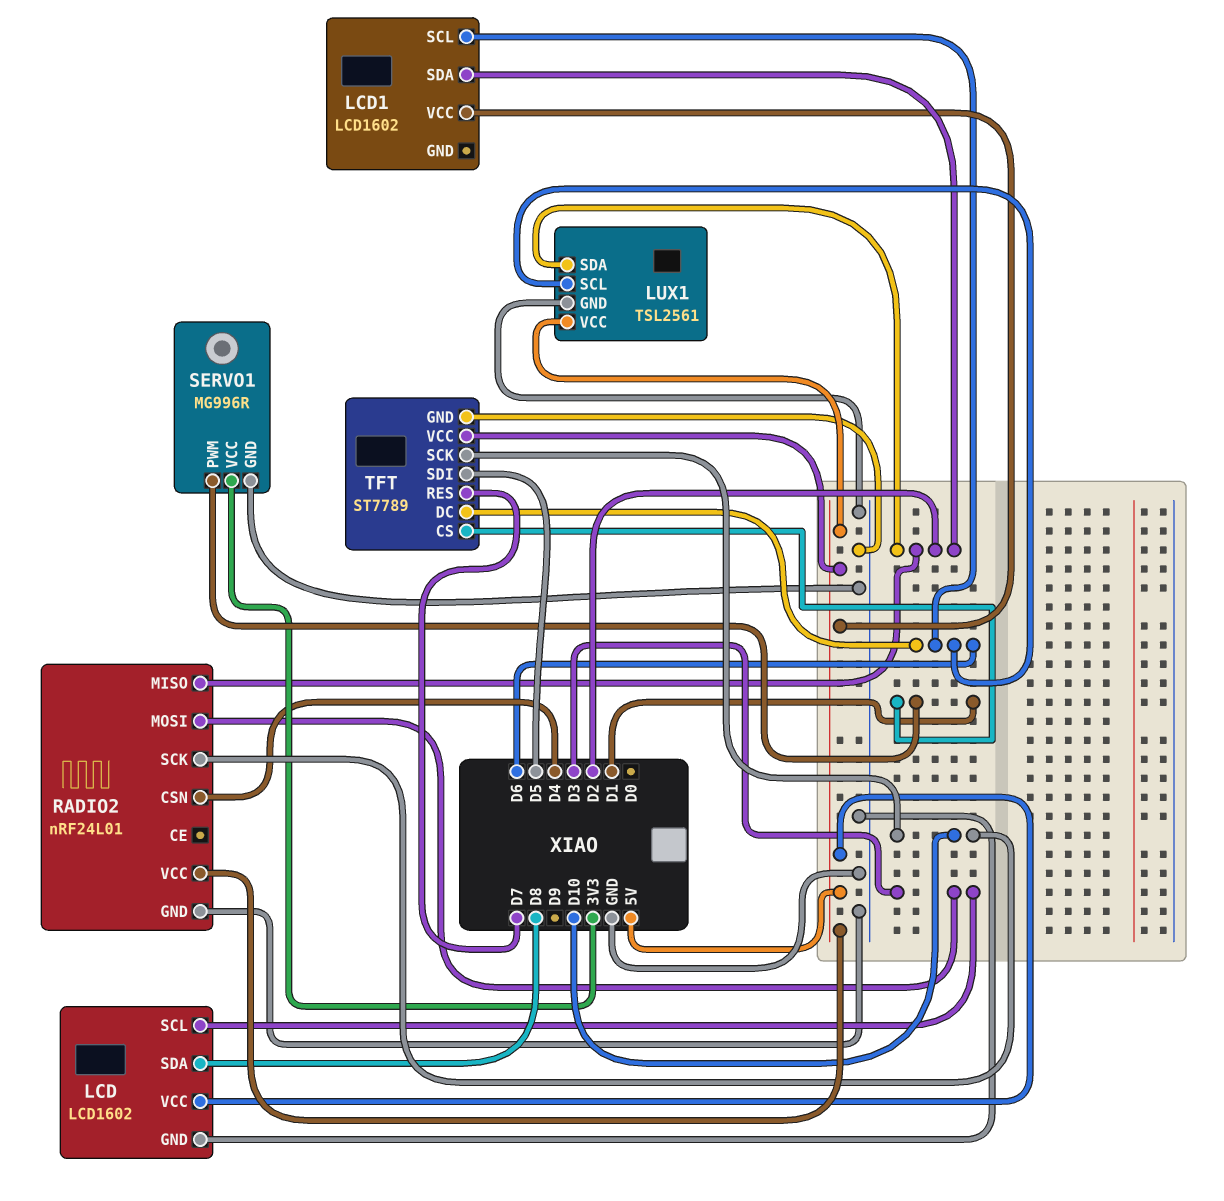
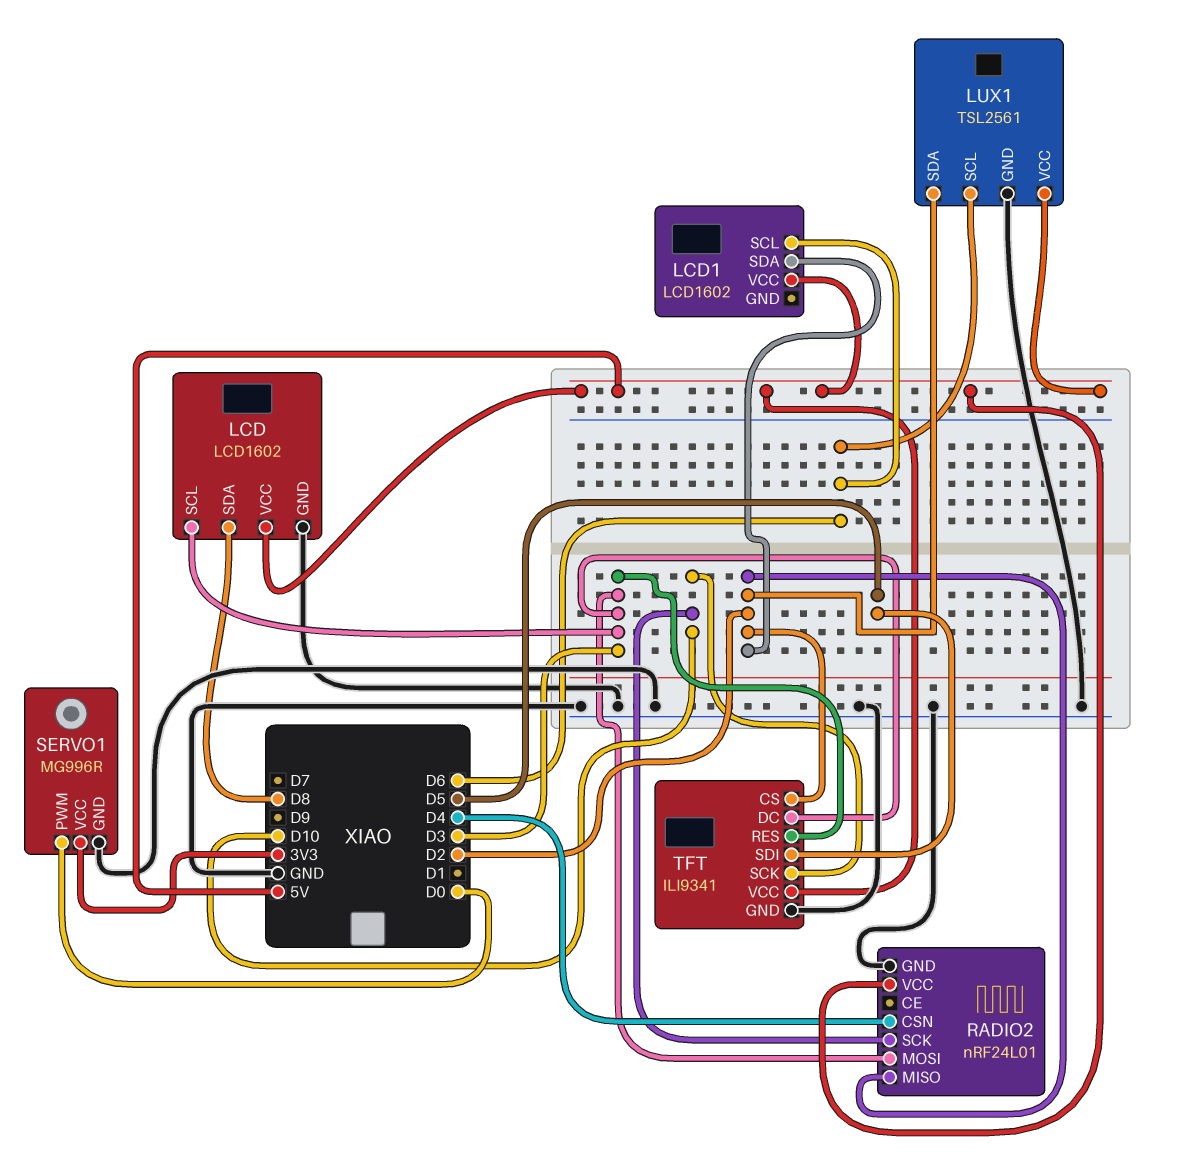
SERVO1 pin PWM: D1 -> D0
TFT: ST7789 -> ILI9341
TFT pin CS: D1 -> D2
TFT pin DC: D6 -> D3
TFT pin RES: D7 -> D3

